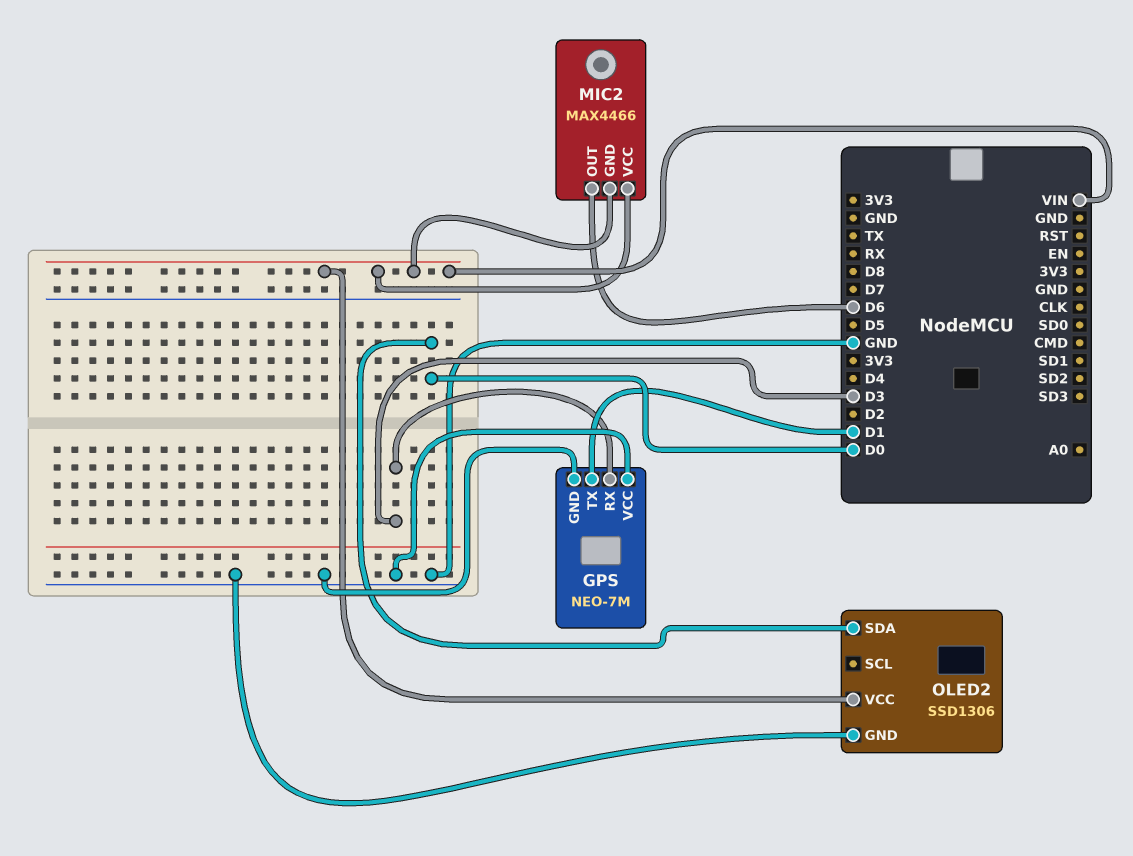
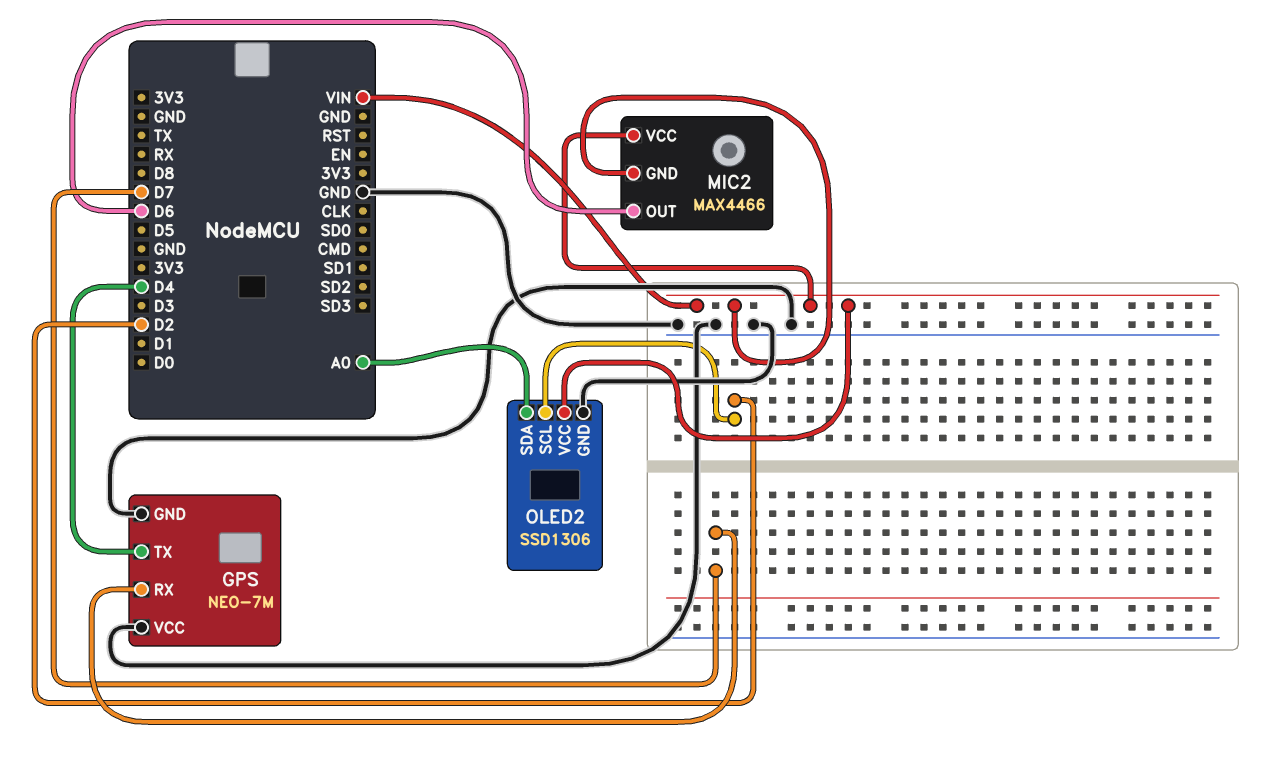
GPS pin RX: D3 -> D7
GPS pin TX: D1 -> D4
OLED2 pin SCL: none -> D2
OLED2 pin SDA: D0 -> A0

